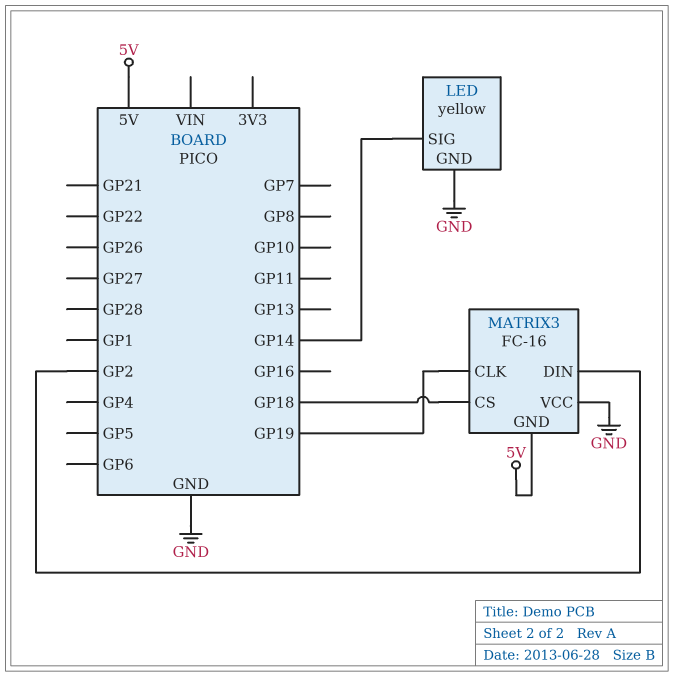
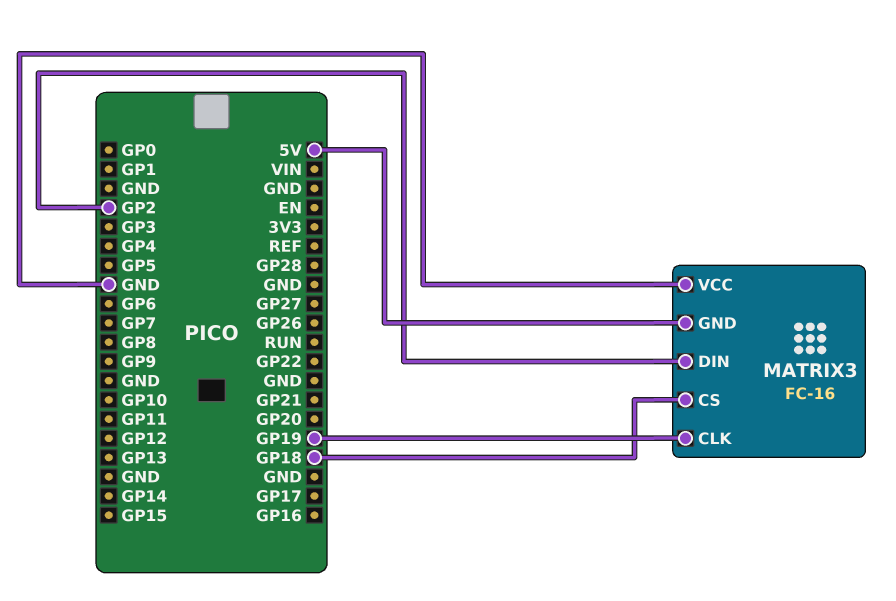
LED: yellow -> none
LED pin GND: GND -> none
LED pin SIG: GP14 -> none

